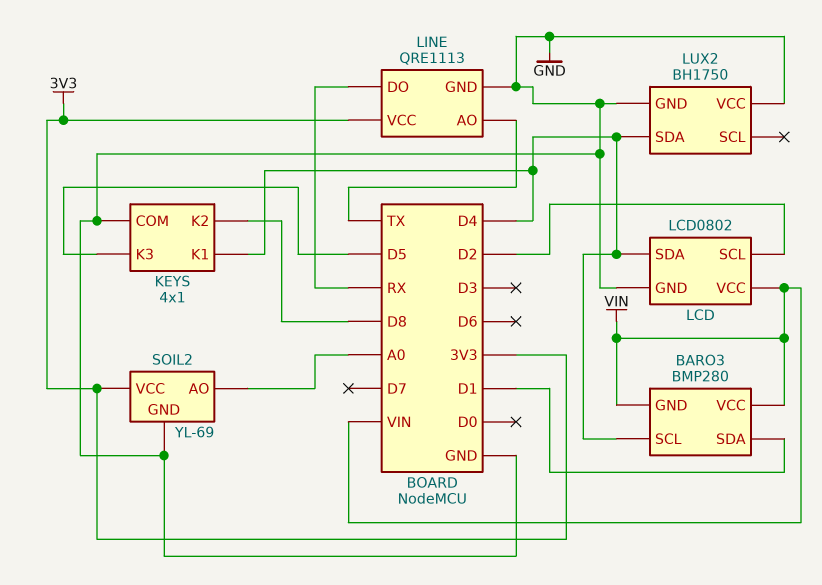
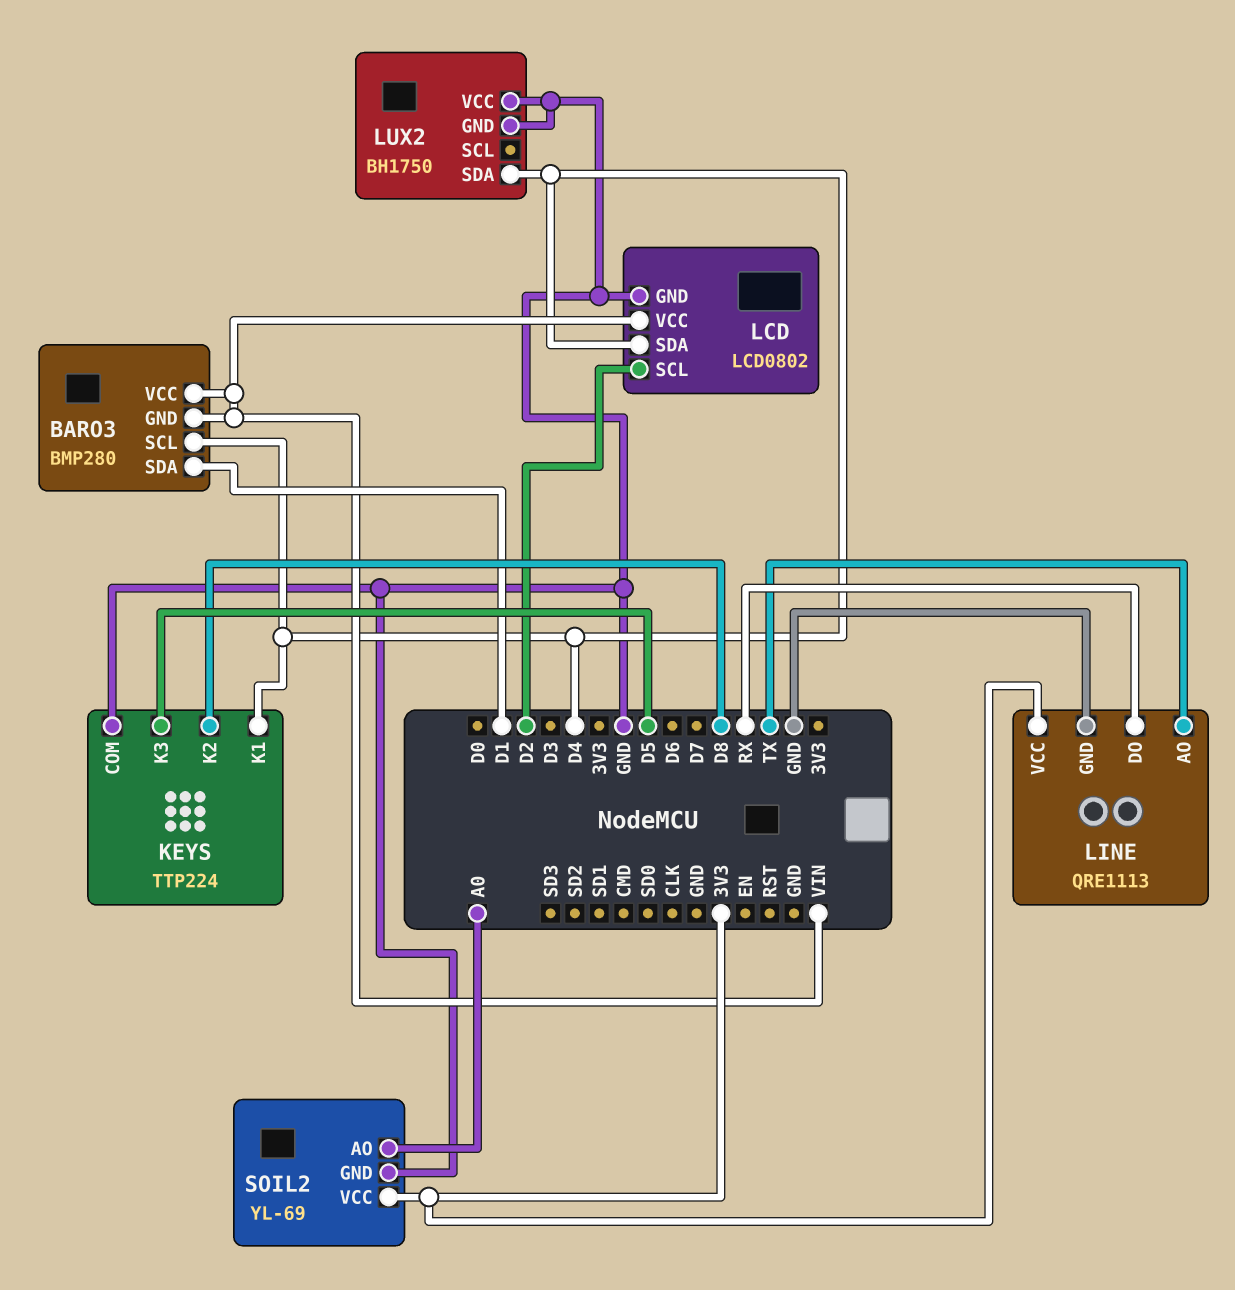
KEYS: 4x1 -> TTP224

